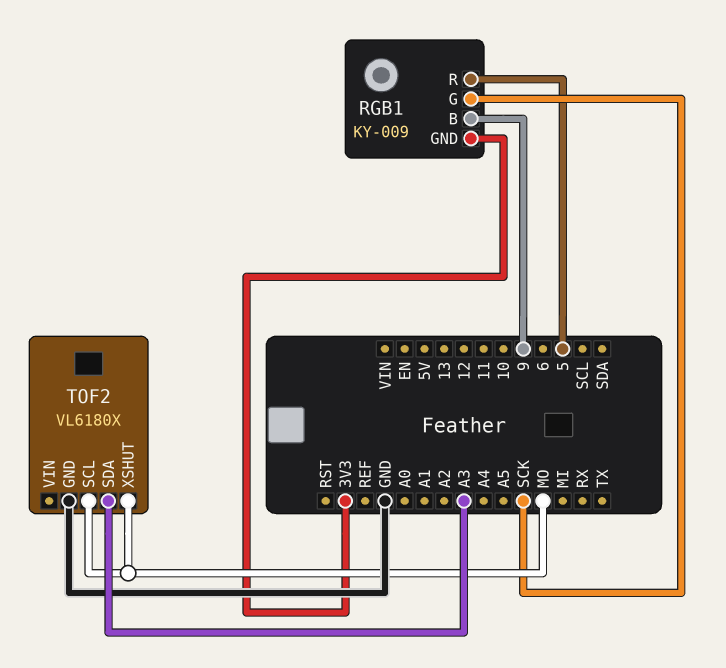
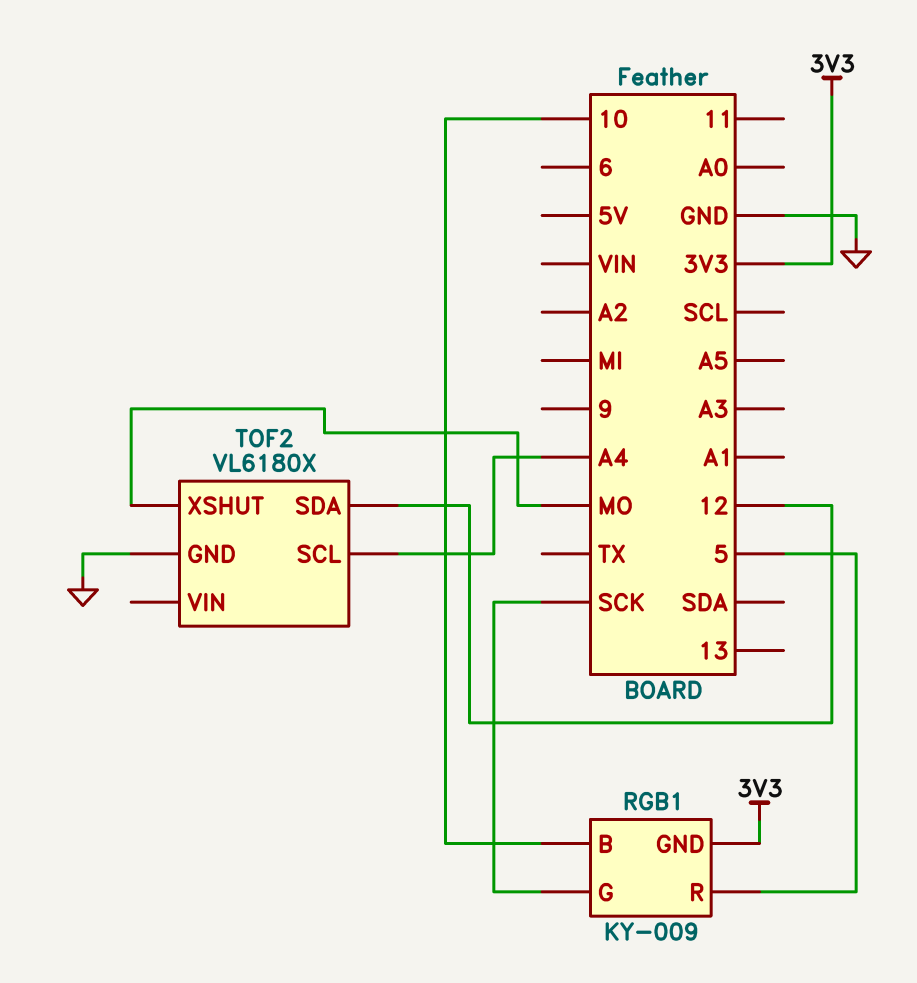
RGB1 pin B: 9 -> 10
TOF2 pin SCL: MO -> A4
TOF2 pin SDA: A3 -> 12

